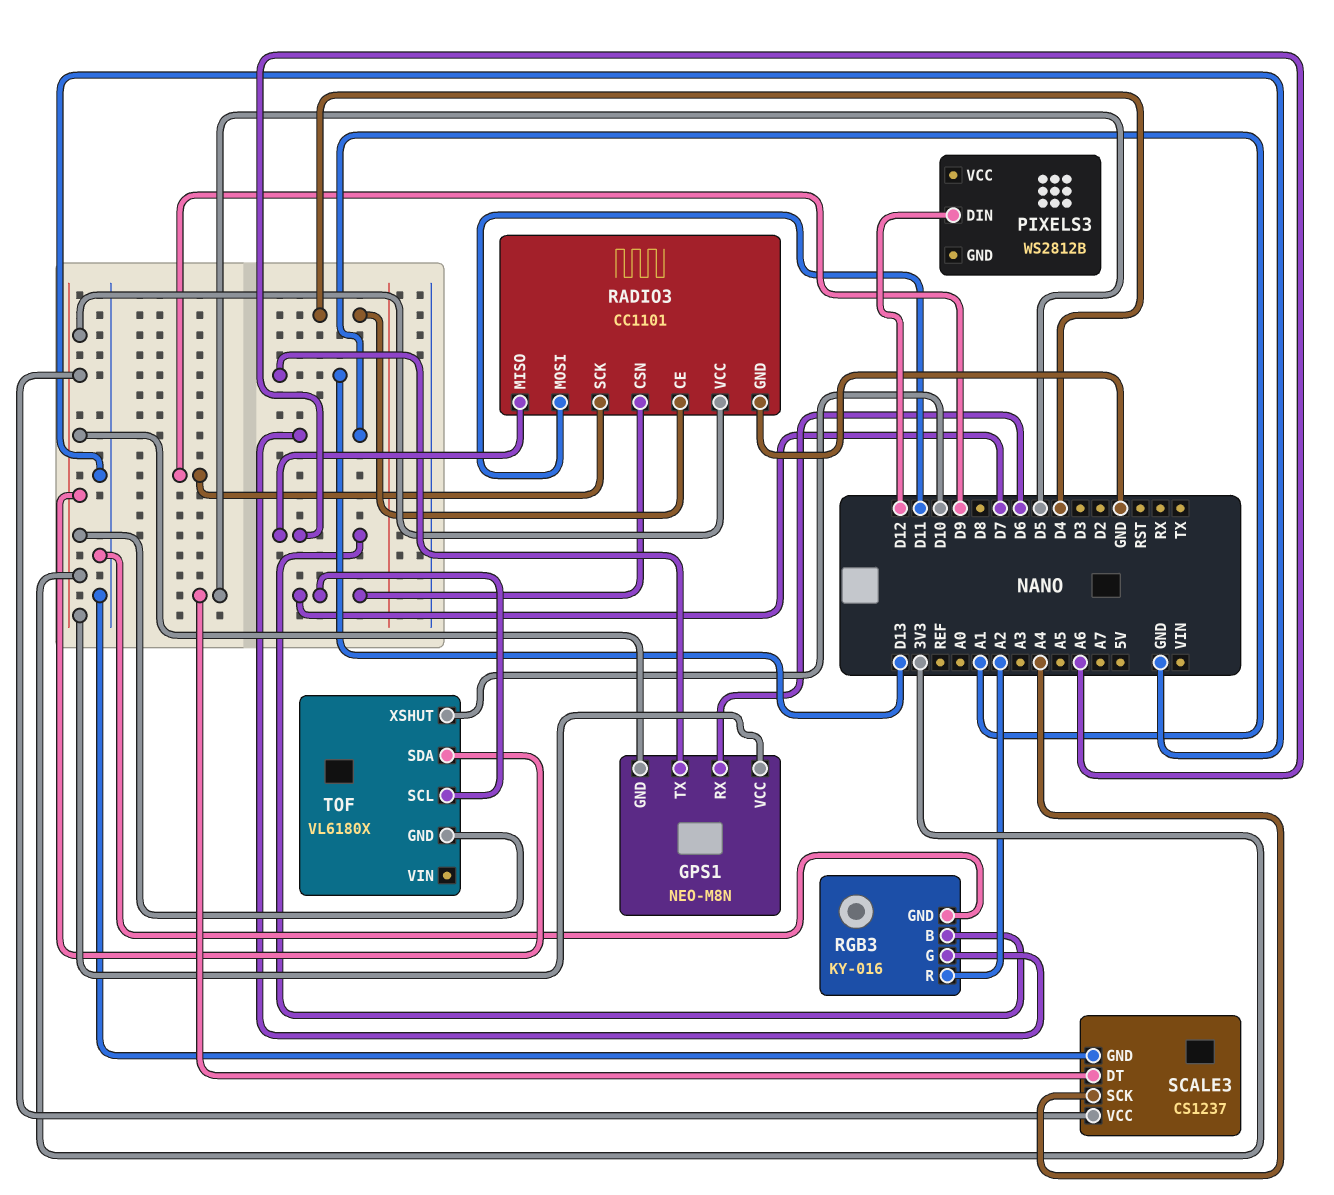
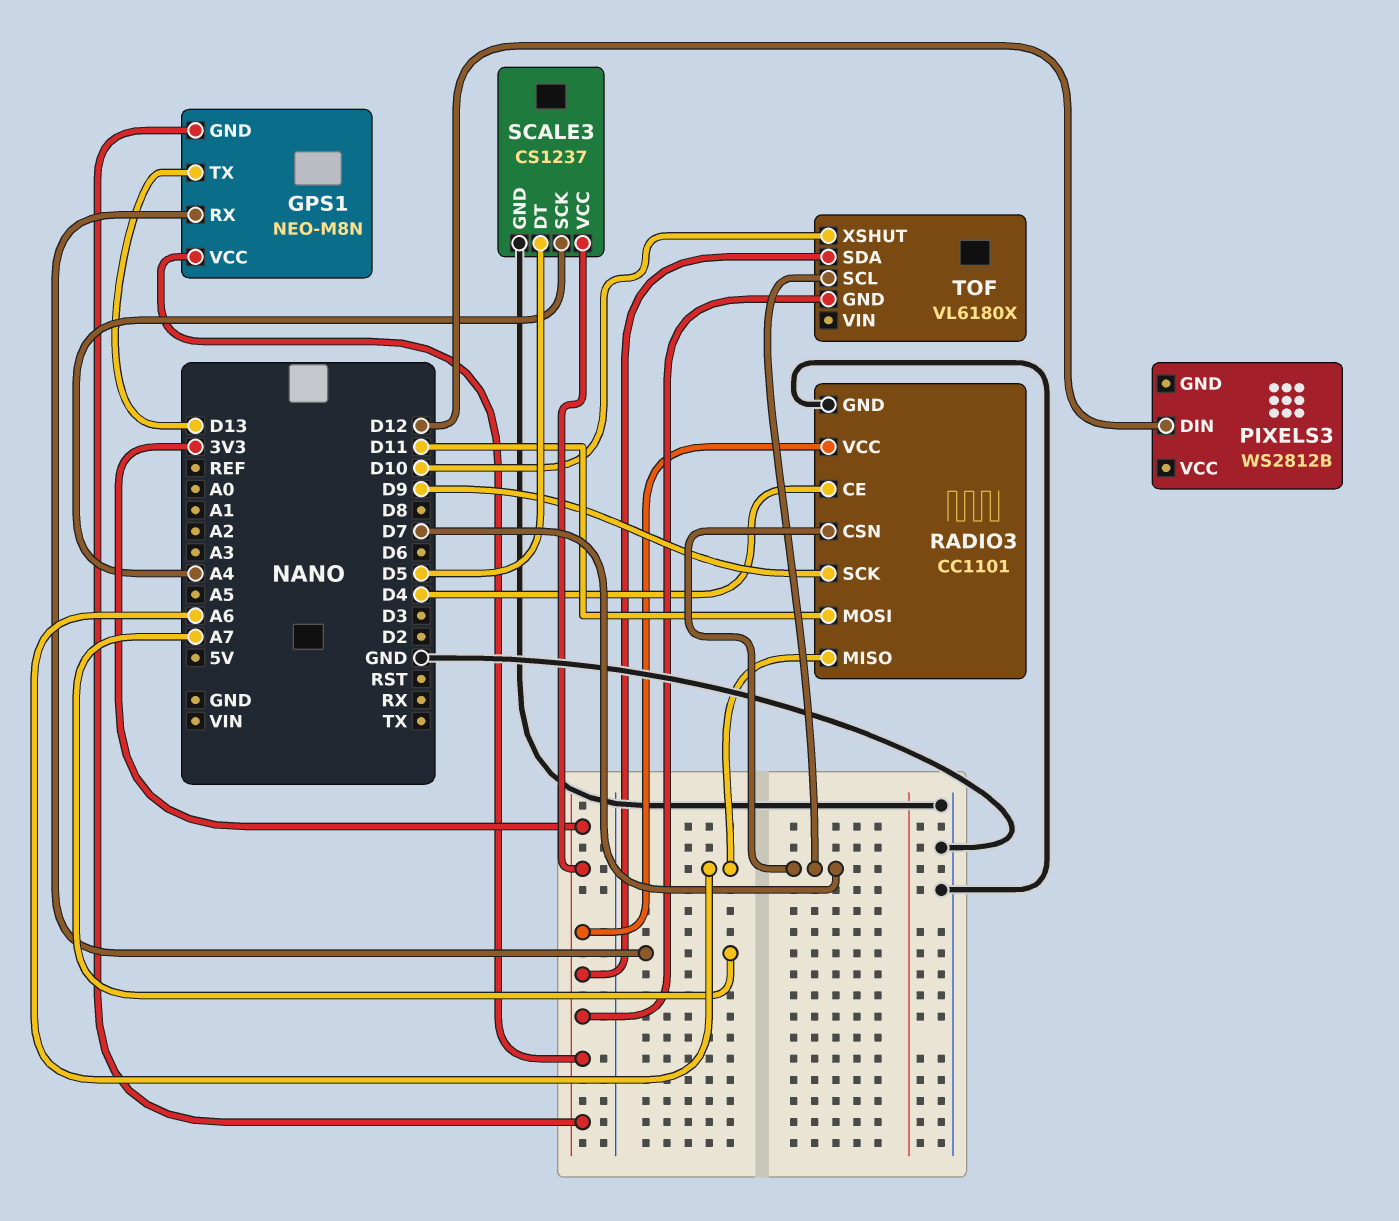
GPS1 pin RX: D6 -> A7
RGB3: KY-016 -> none
RGB3 pin B: A6 -> none
RGB3 pin G: A1 -> none
RGB3 pin GND: GND -> none
RGB3 pin R: A2 -> none

